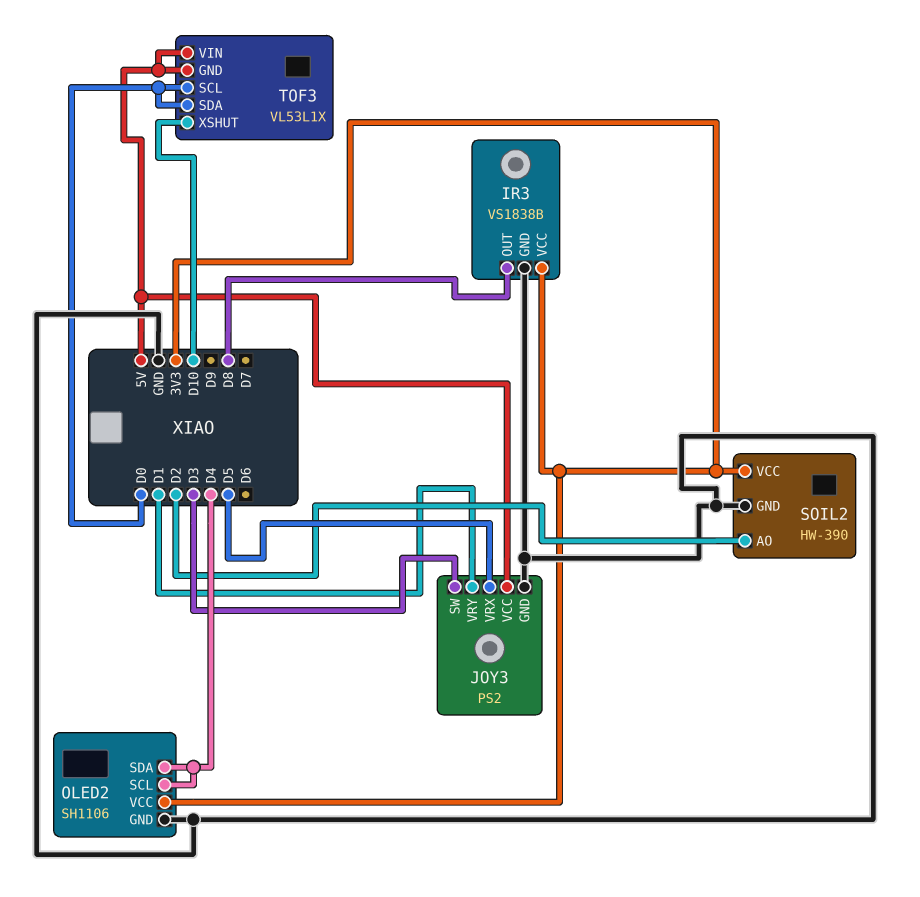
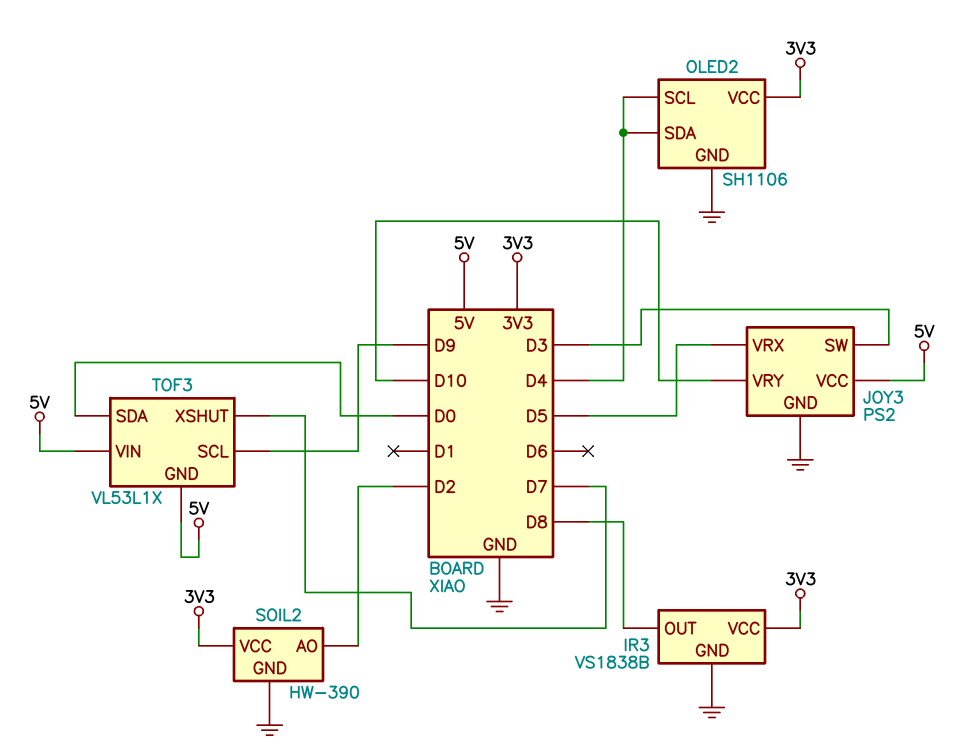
JOY3 pin VRY: D1 -> D10
TOF3 pin SCL: D0 -> D9
TOF3 pin XSHUT: D10 -> D7

